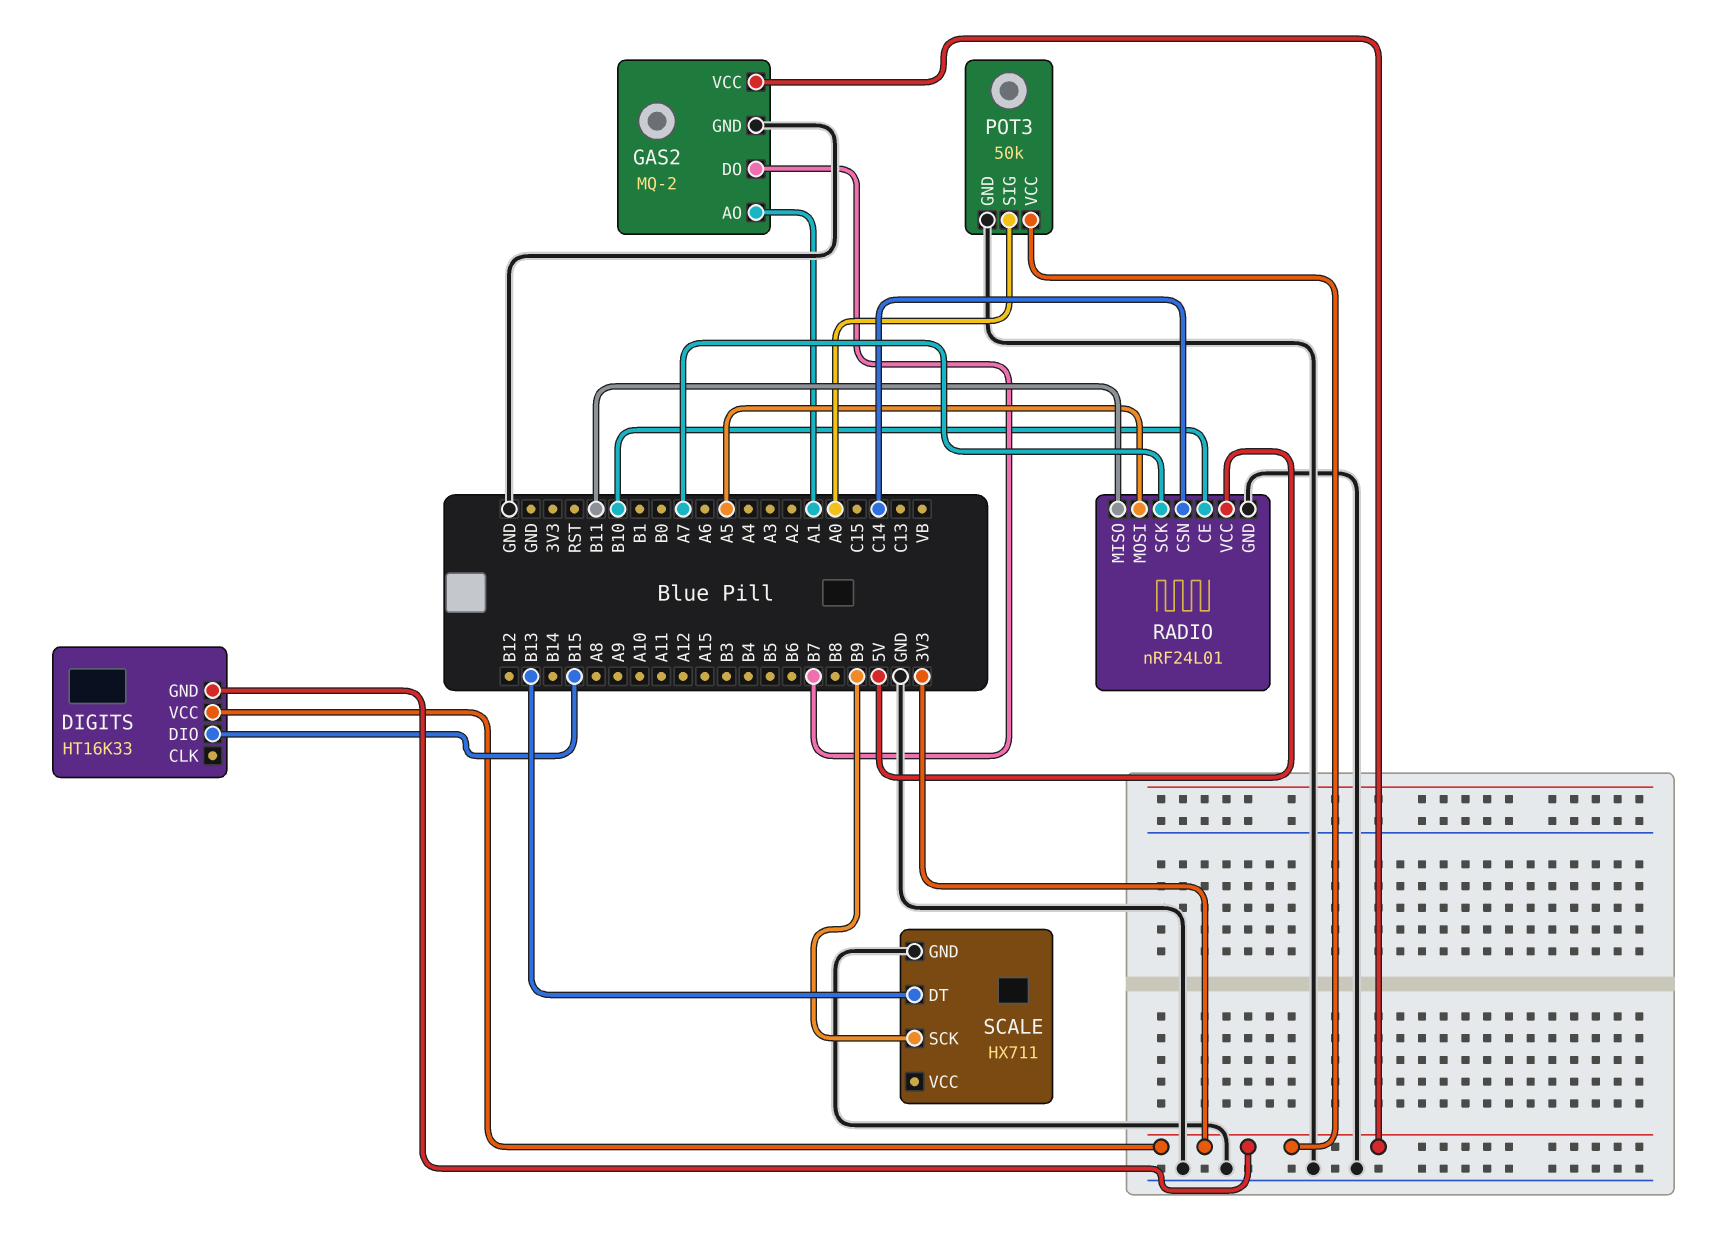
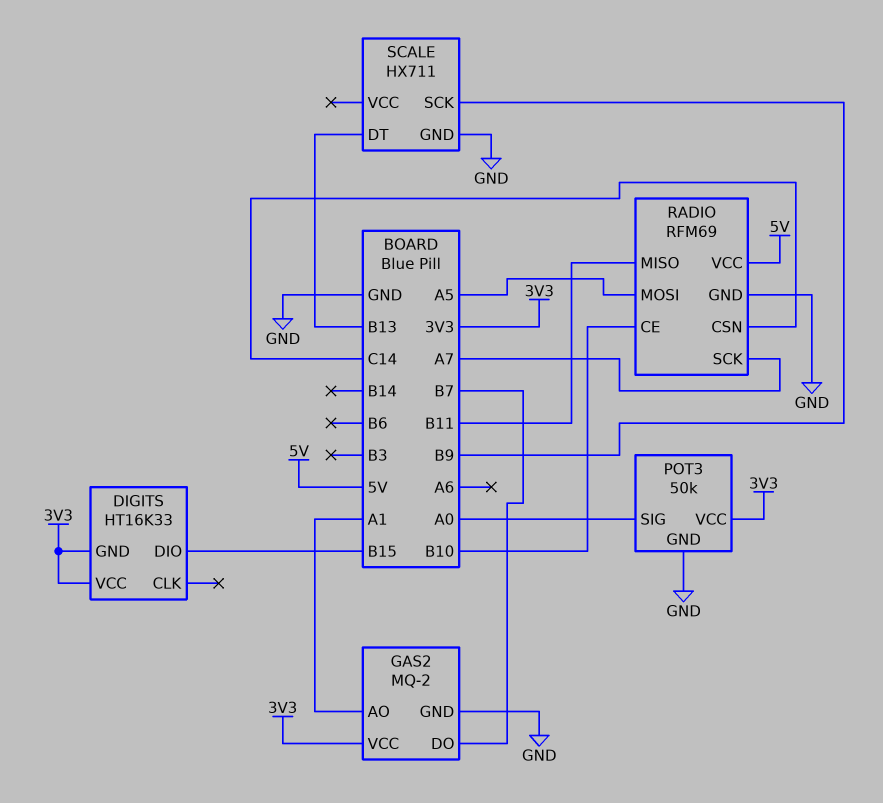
RADIO: nRF24L01 -> RFM69

